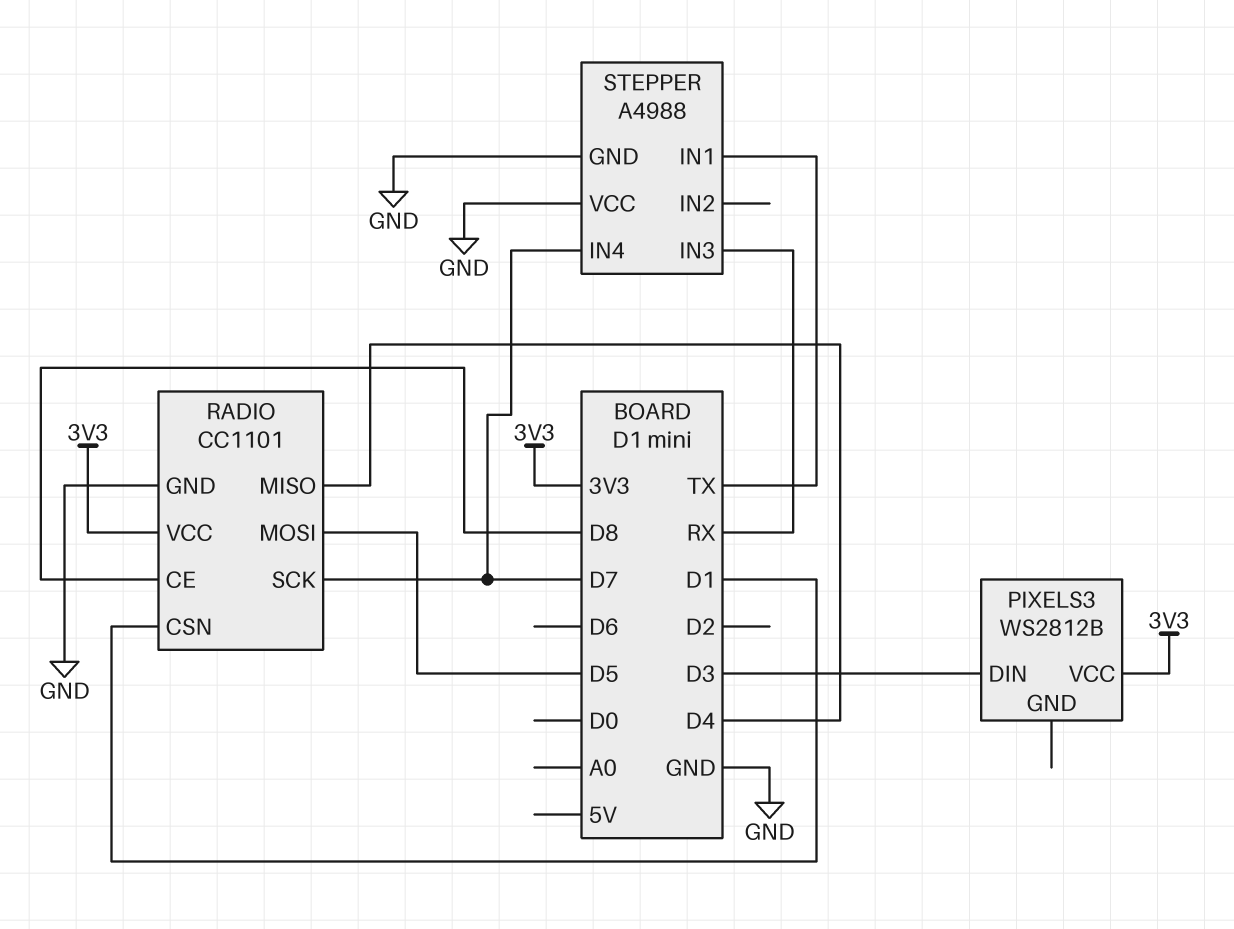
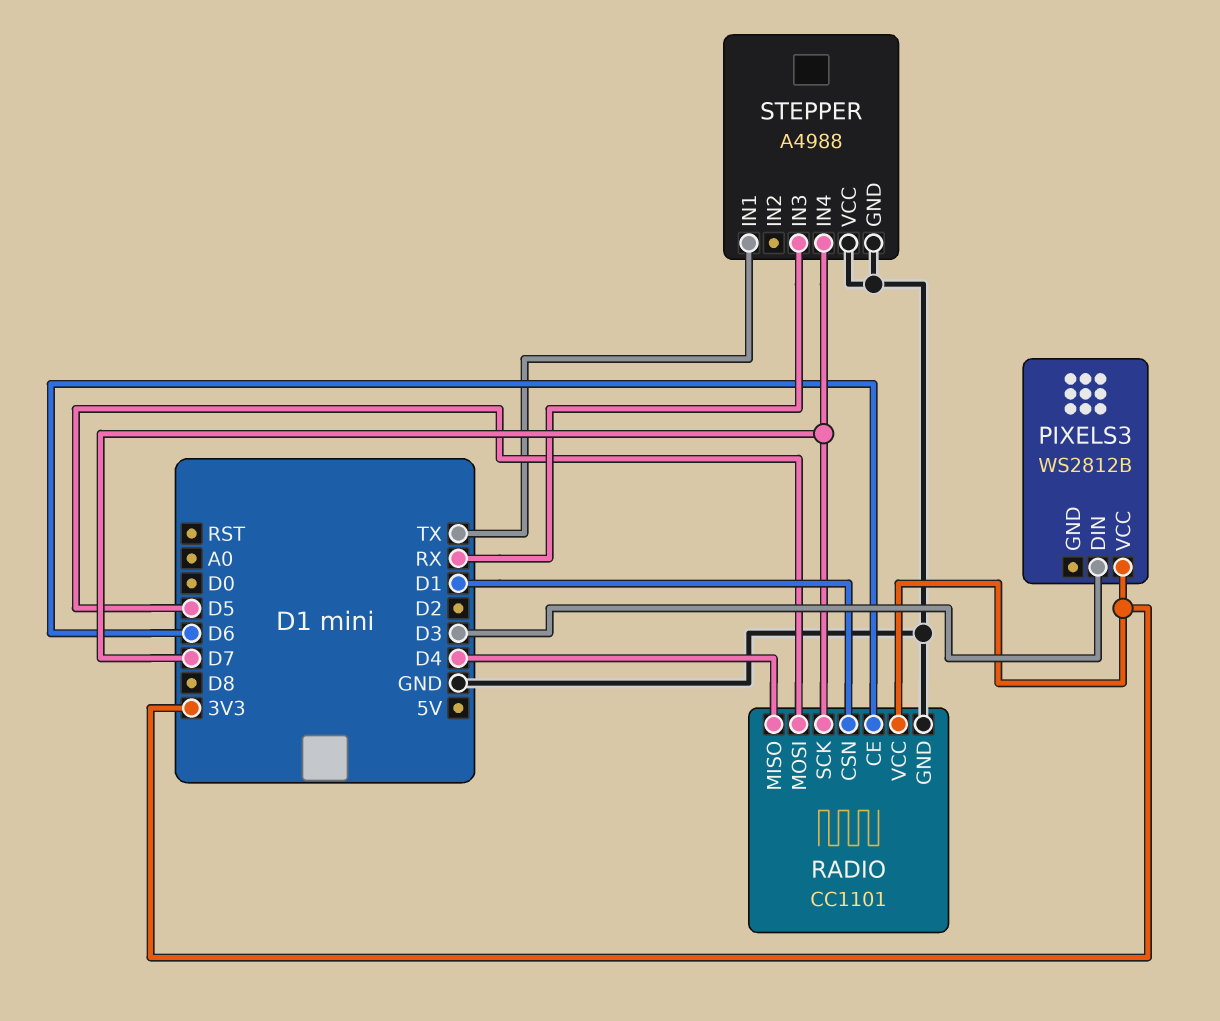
RADIO pin CE: D8 -> D6

